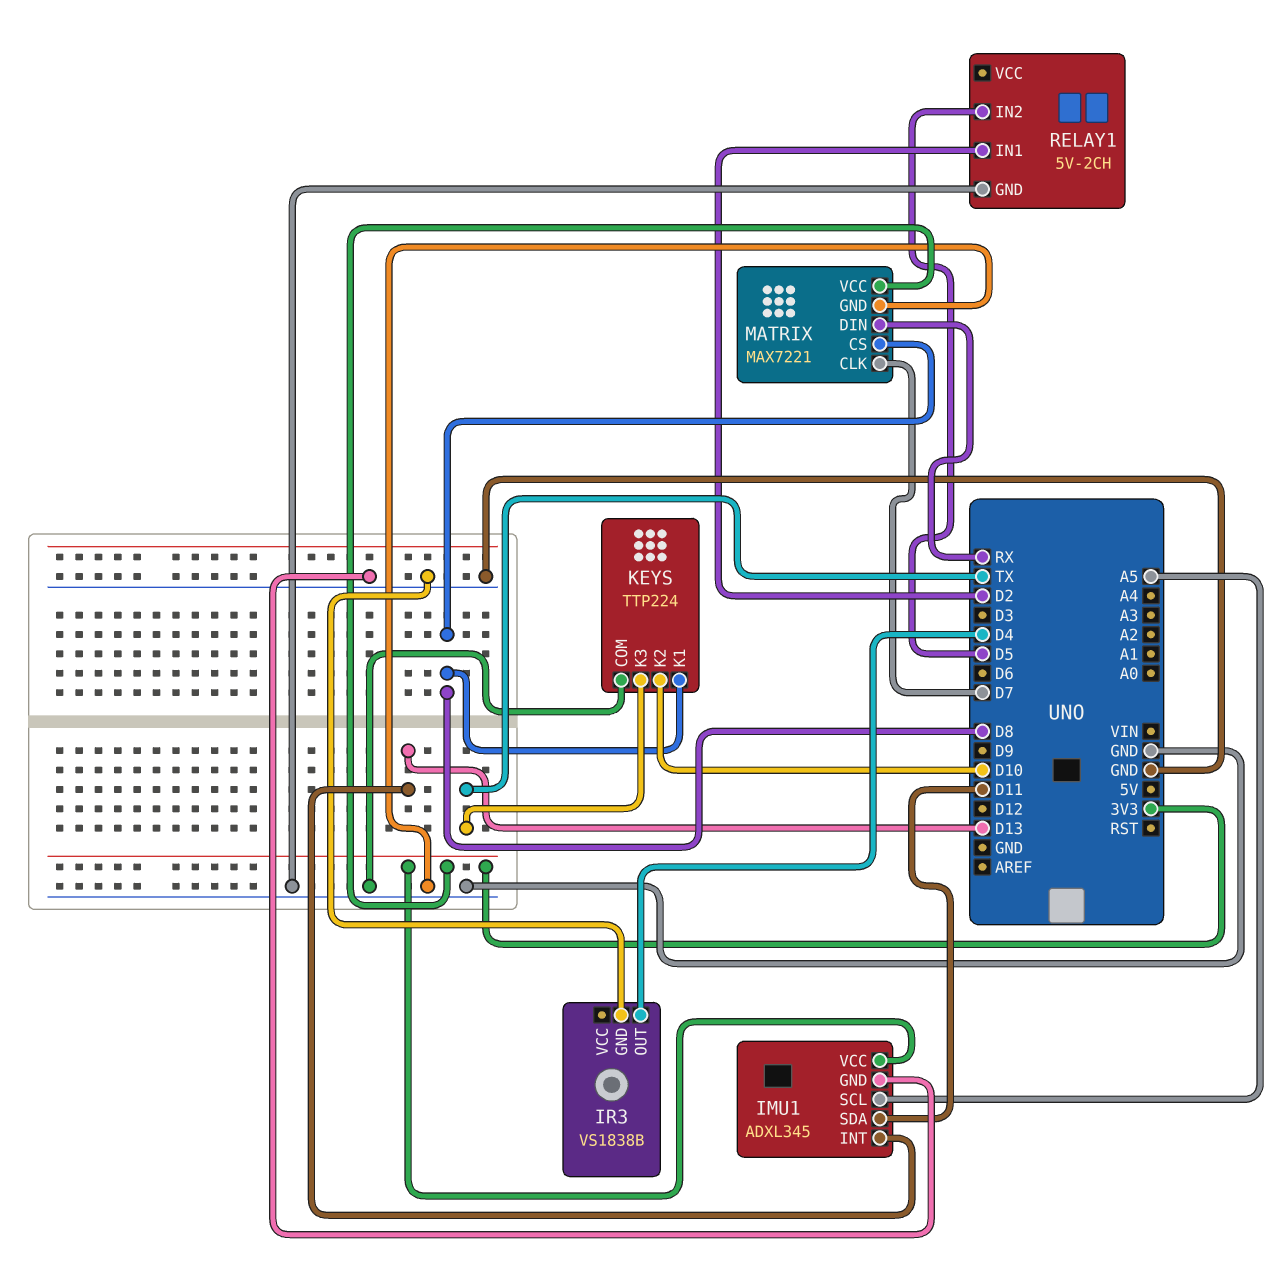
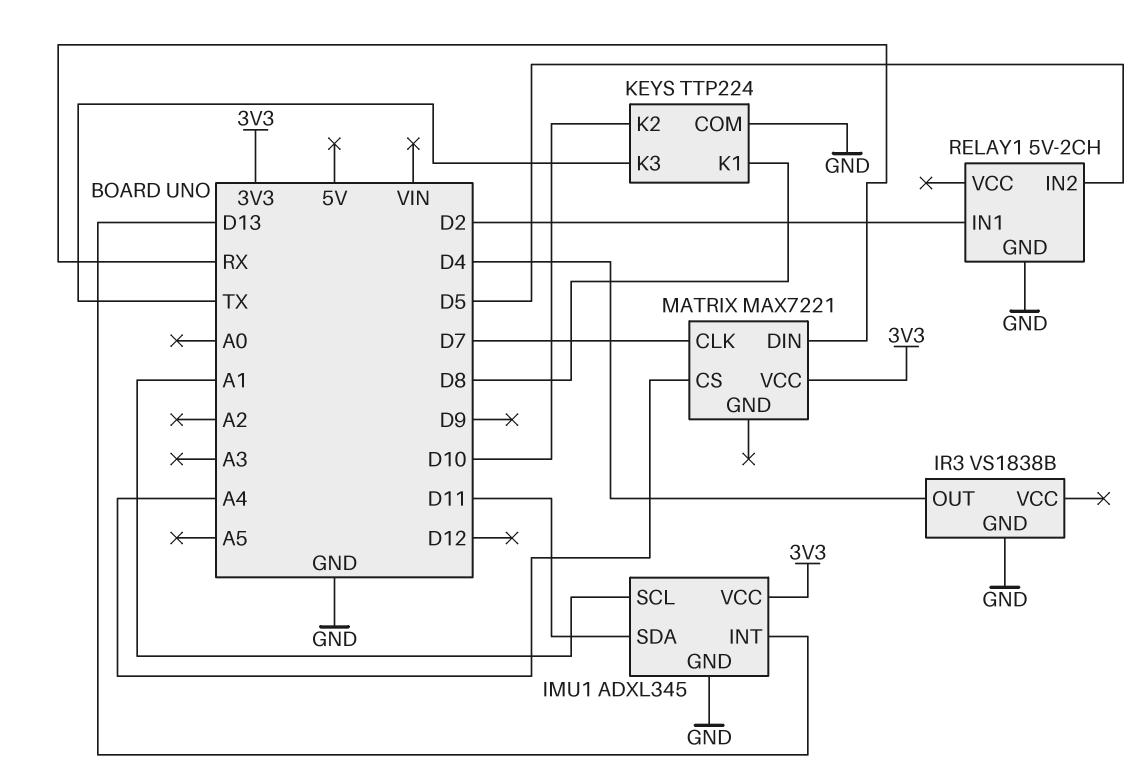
IMU1 pin SCL: A5 -> A1
MATRIX pin CS: D8 -> A4
MATRIX pin GND: GND -> none

